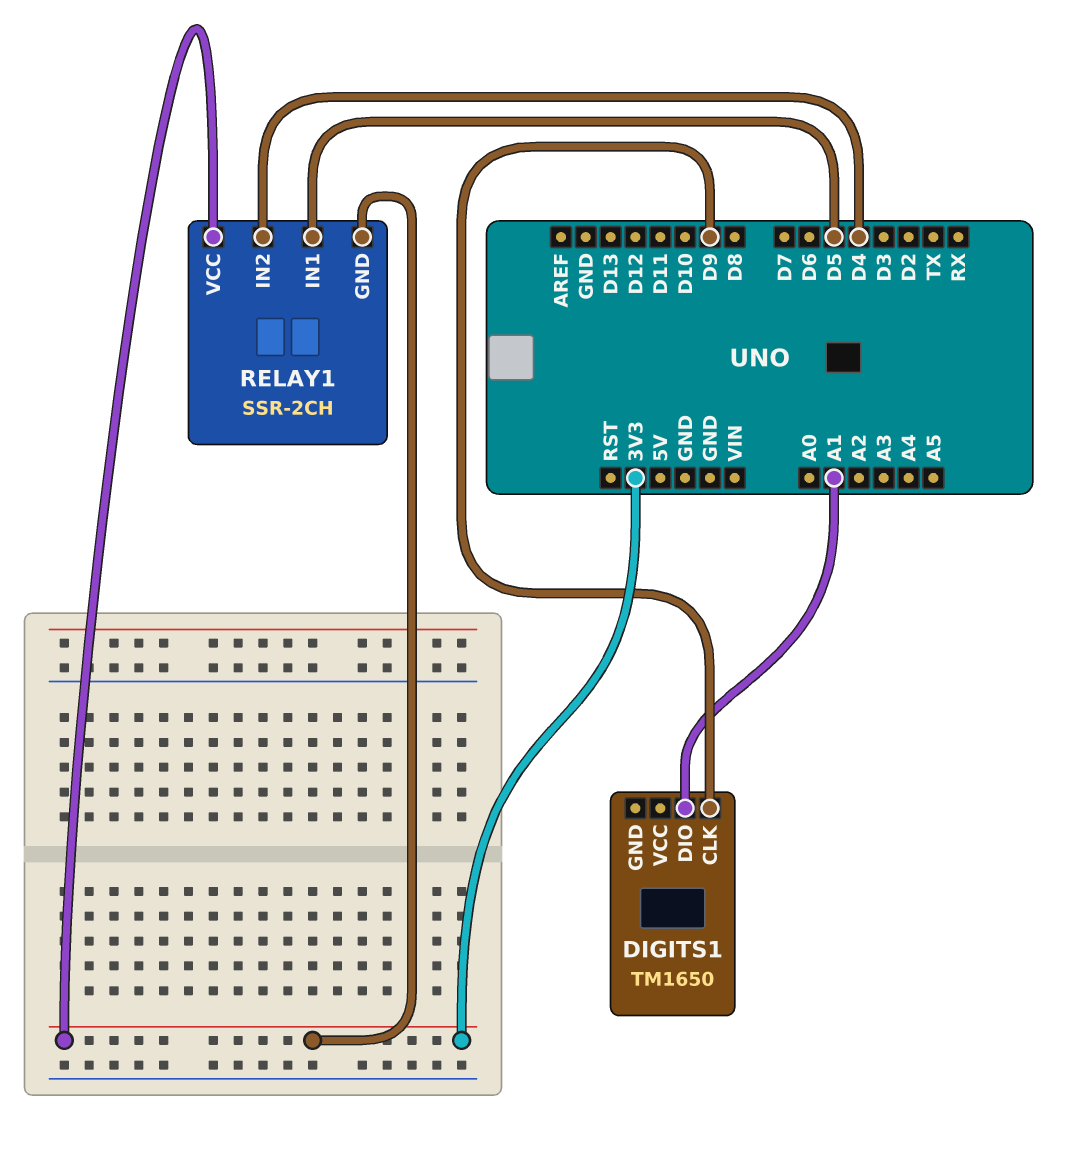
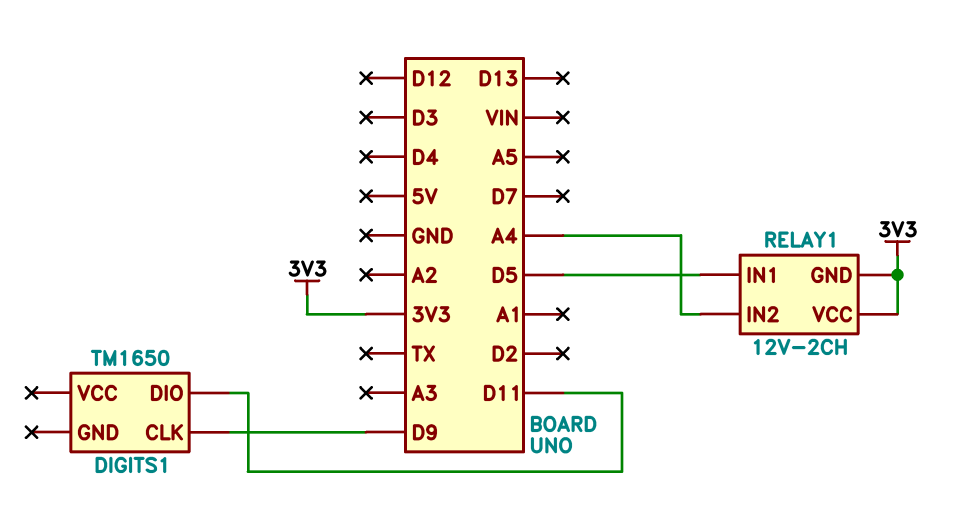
DIGITS1 pin DIO: A1 -> D11
RELAY1: SSR-2CH -> 12V-2CH
RELAY1 pin IN2: D4 -> A4

